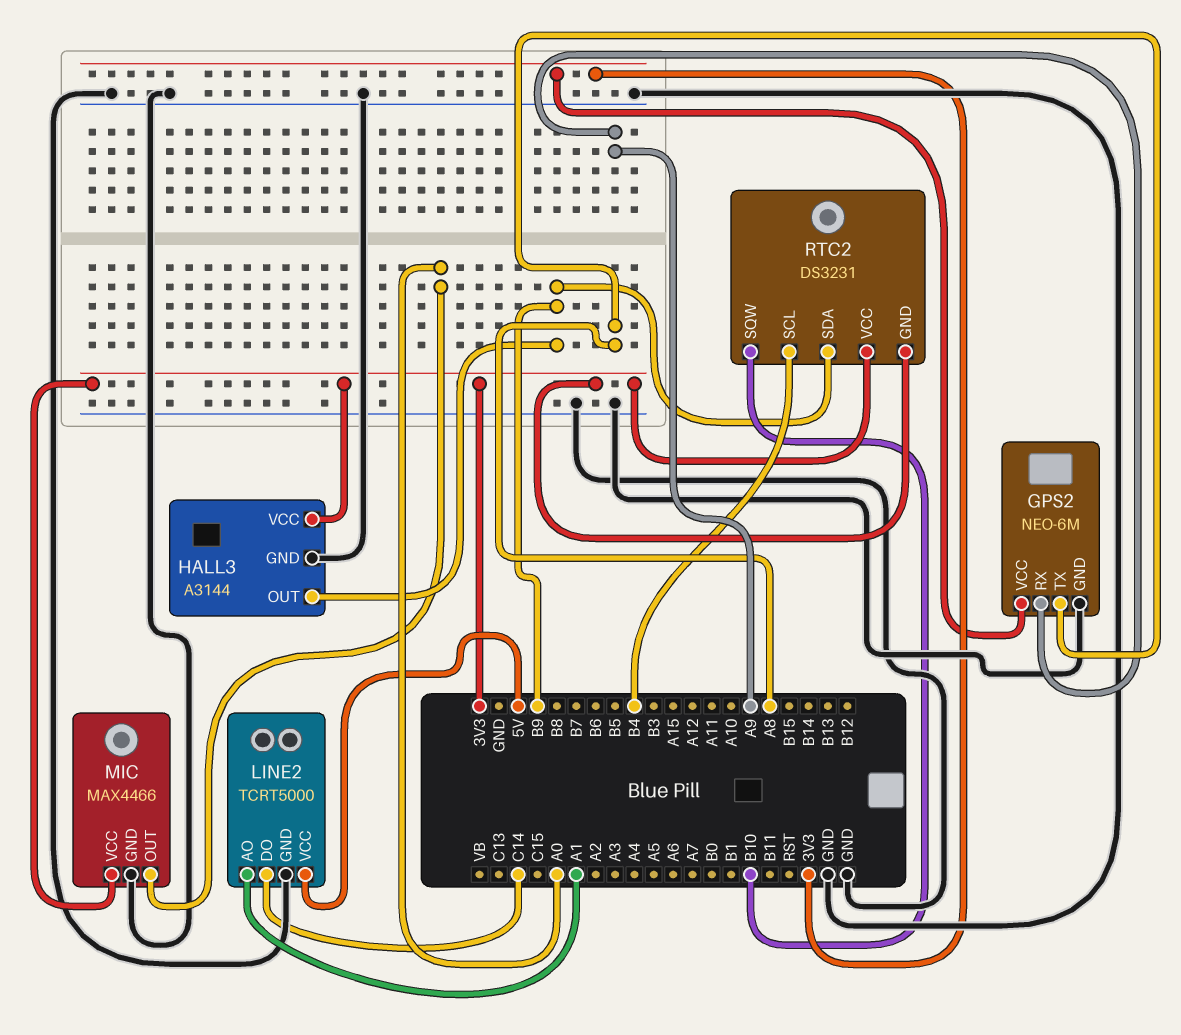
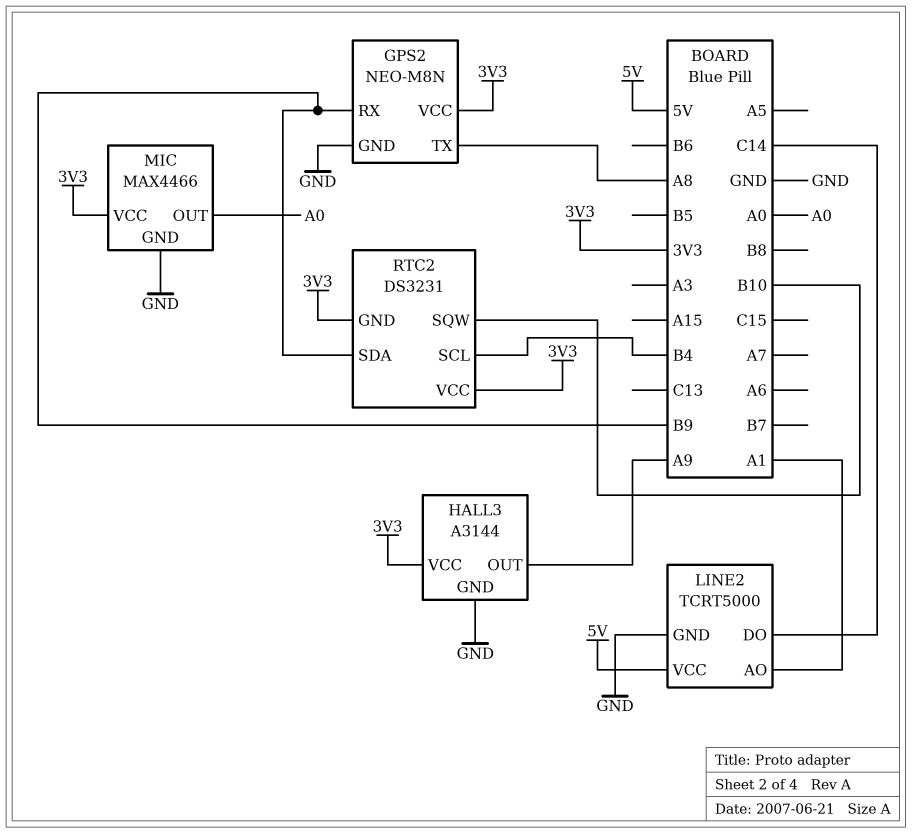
GPS2: NEO-6M -> NEO-M8N
GPS2 pin RX: A9 -> B9
HALL3 pin OUT: B9 -> A9

